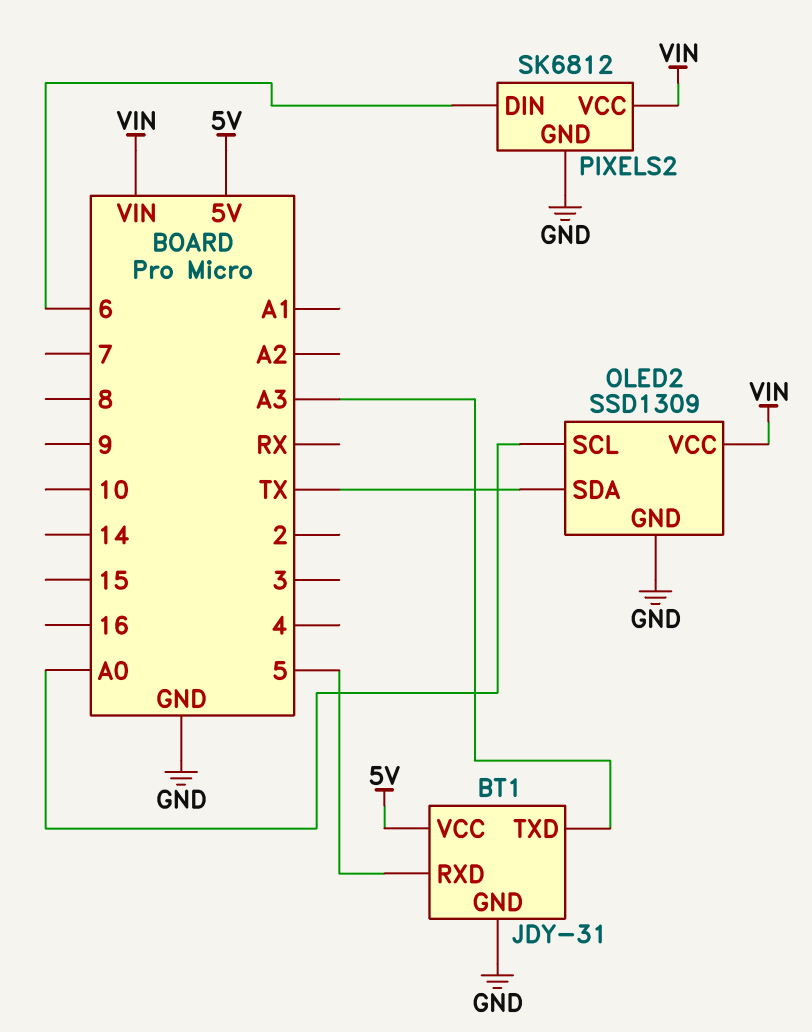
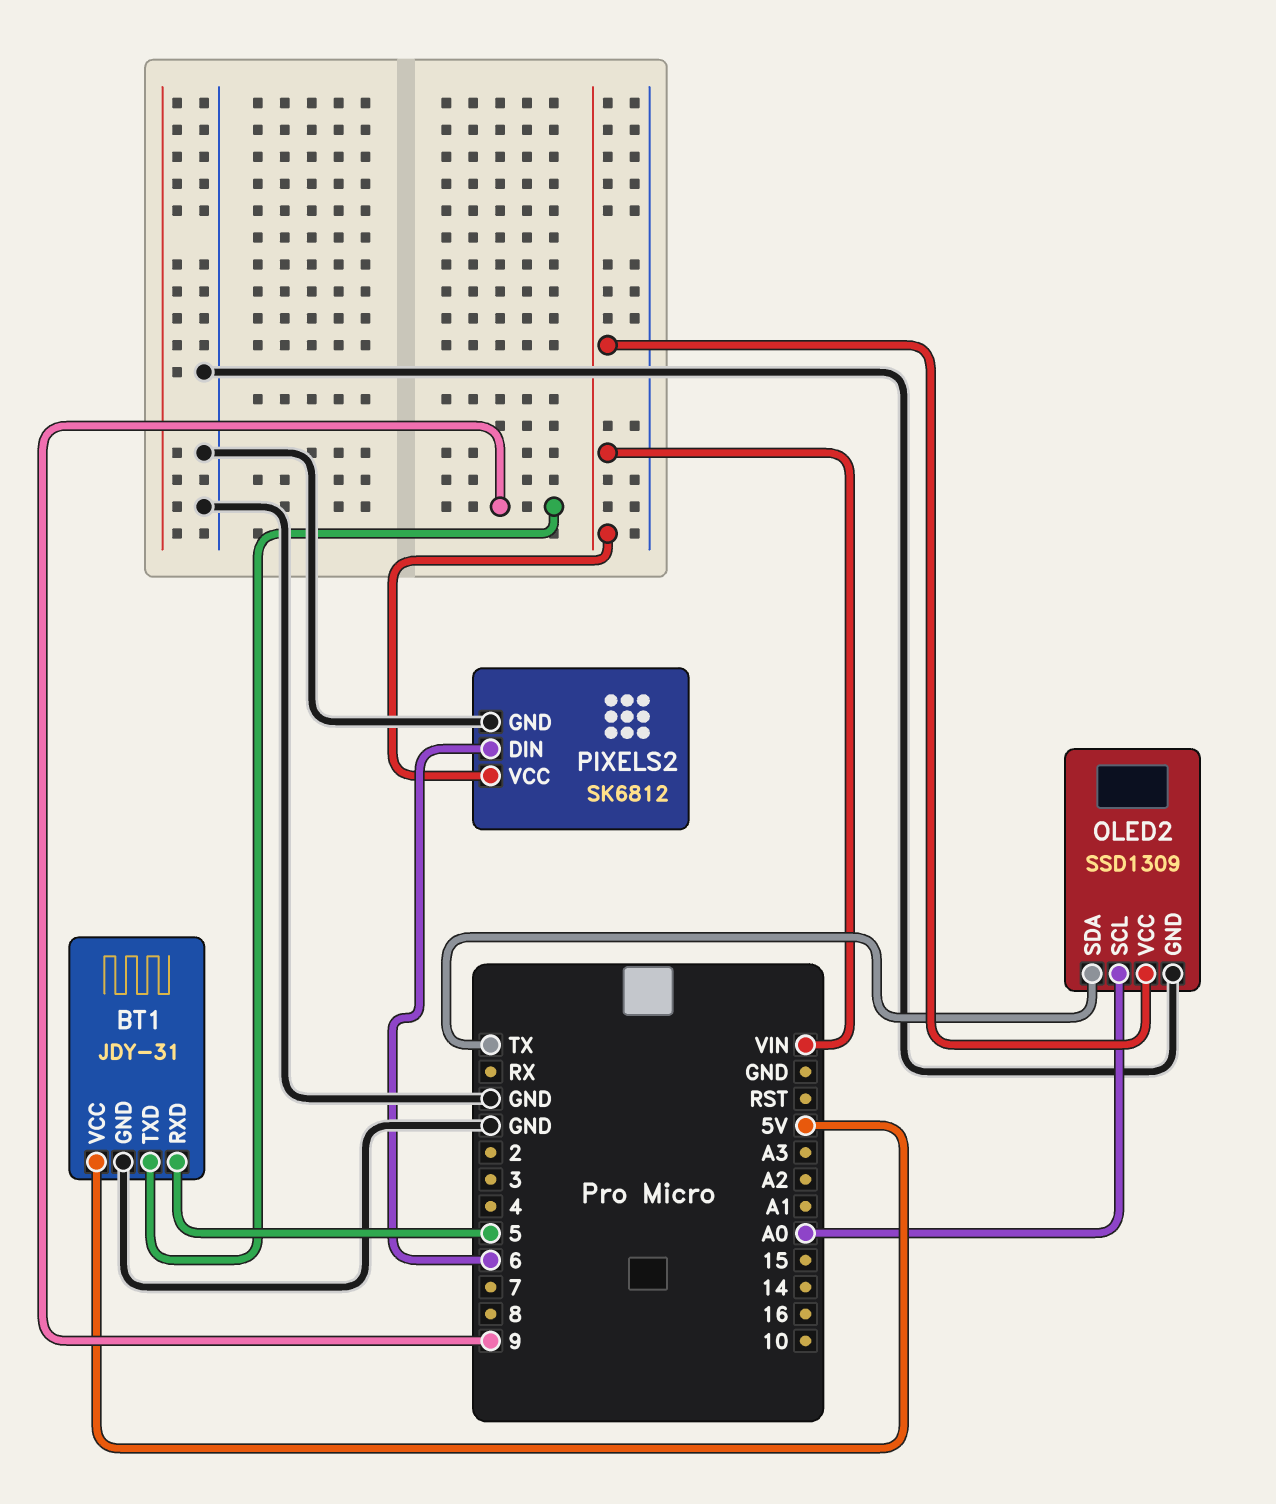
BT1 pin TXD: A3 -> 9

